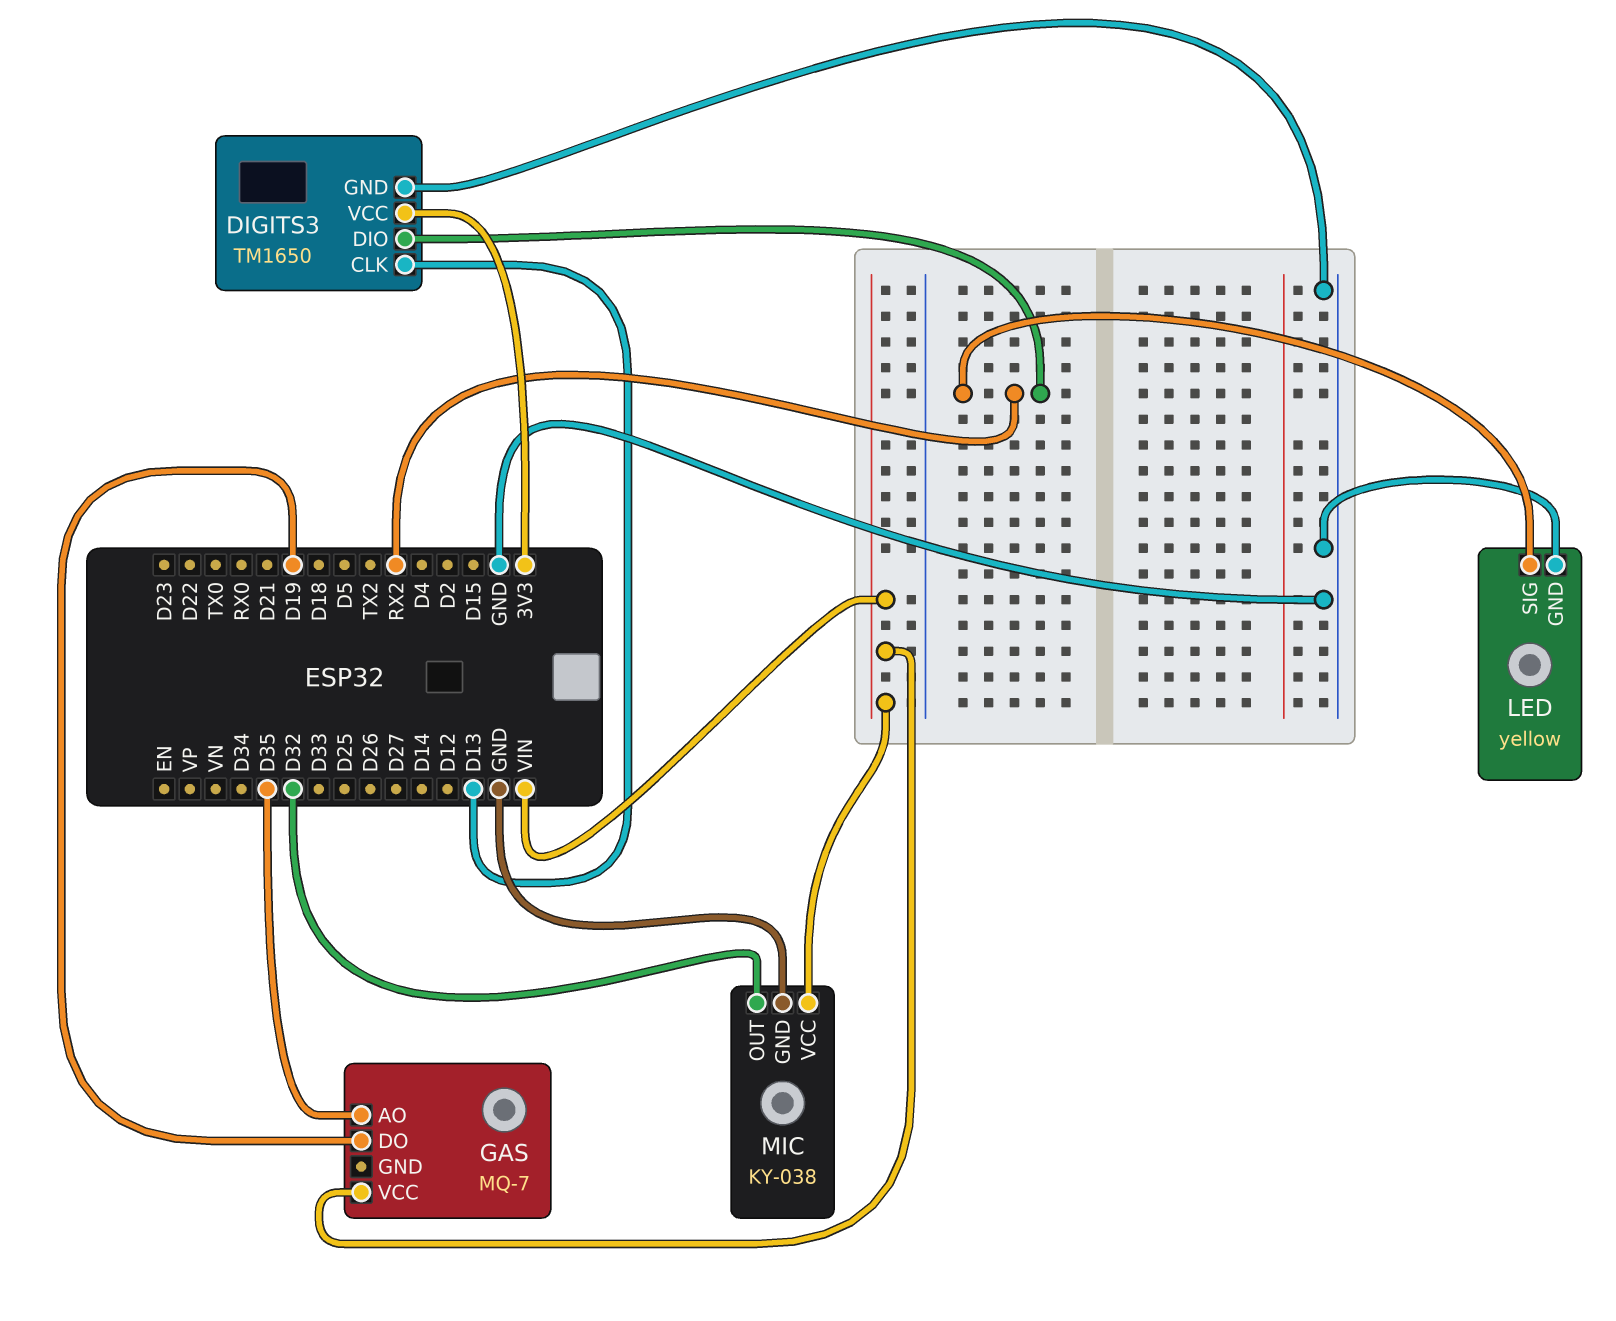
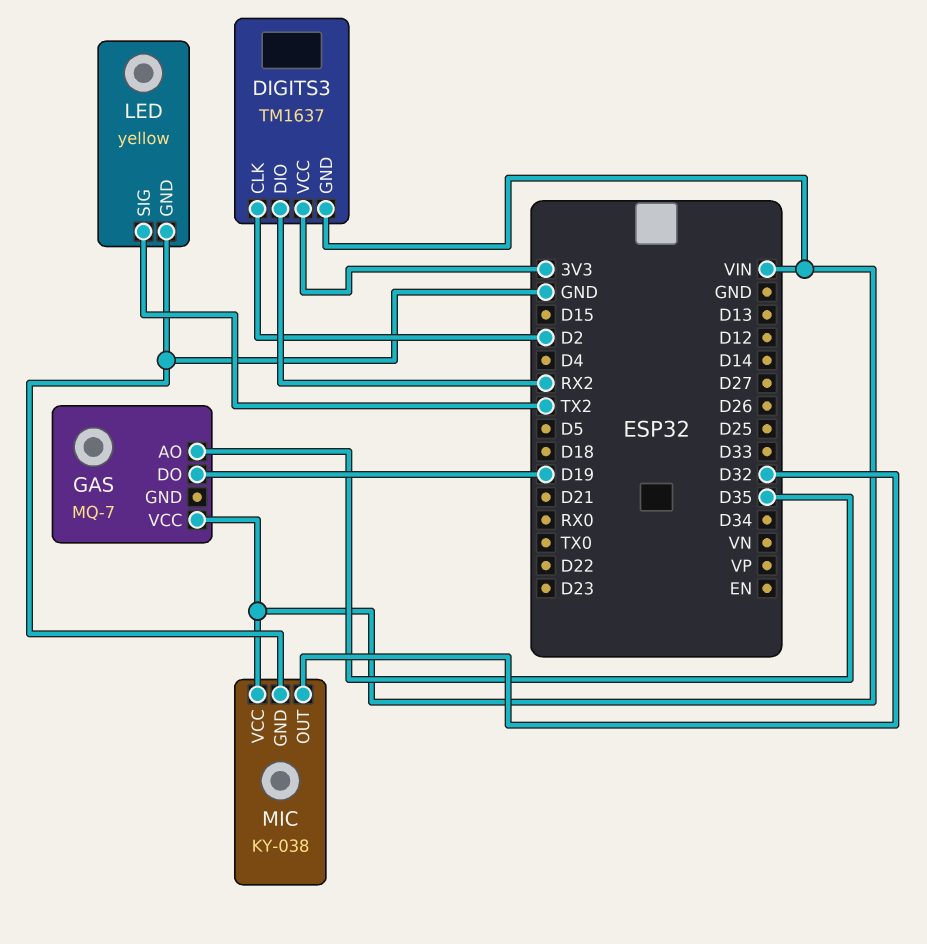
DIGITS3: TM1650 -> TM1637
DIGITS3 pin CLK: D13 -> D2
DIGITS3 pin GND: GND -> VIN
LED pin SIG: RX2 -> TX2

